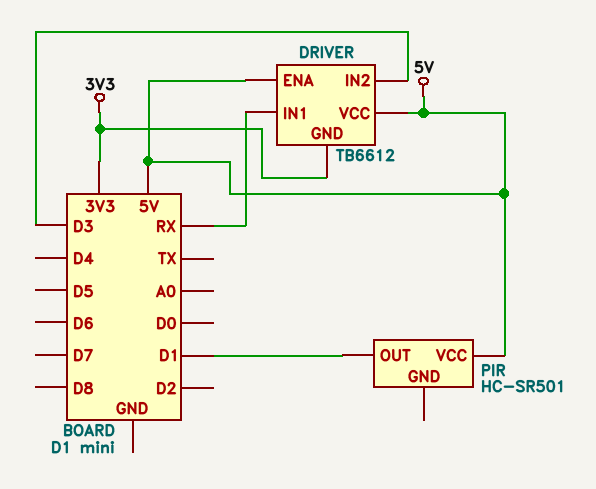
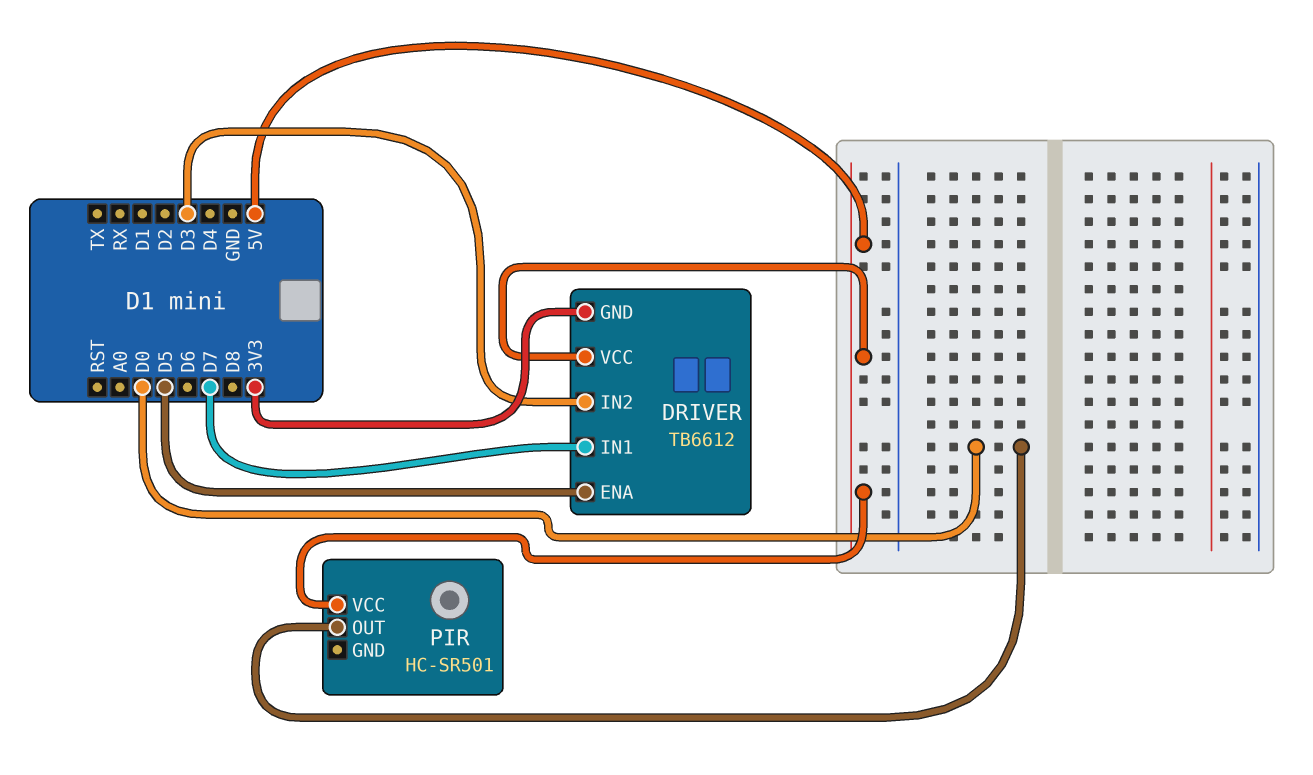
DRIVER pin ENA: 5V -> D5
DRIVER pin IN1: RX -> D7
PIR pin OUT: D1 -> D0

